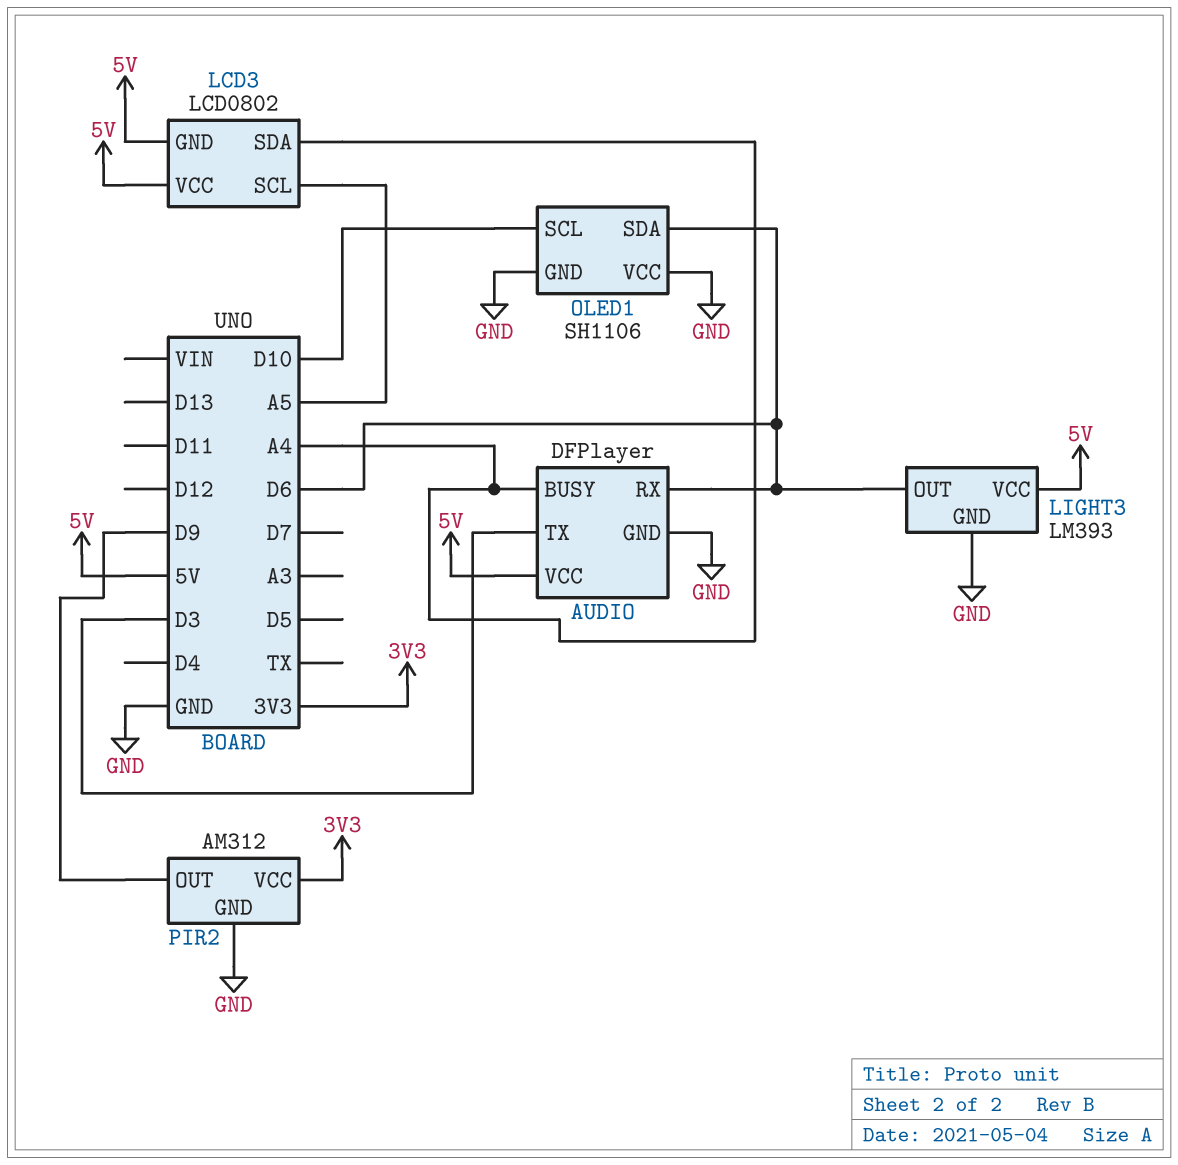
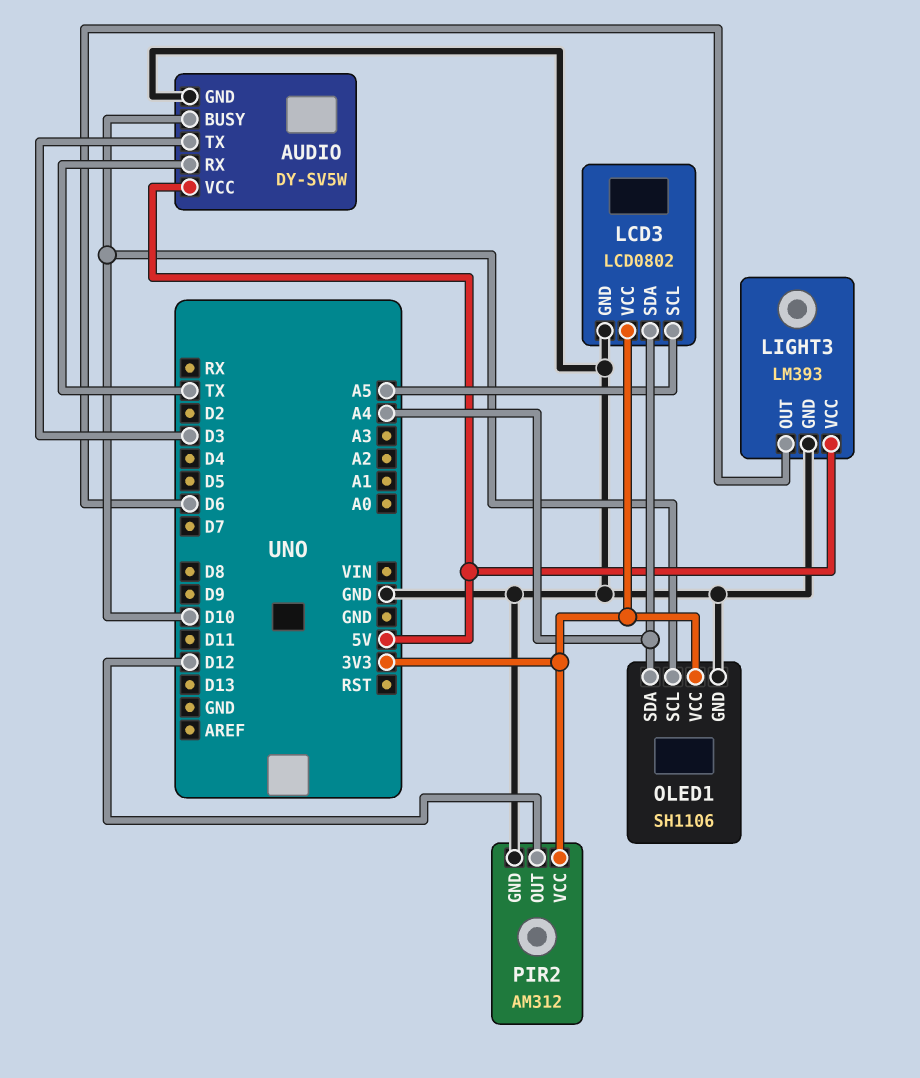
AUDIO: DFPlayer -> DY-SV5W
AUDIO pin BUSY: A4 -> D10
AUDIO pin RX: D6 -> TX
LCD3 pin GND: 5V -> GND
LCD3 pin VCC: 5V -> 3V3
OLED1 pin SDA: D6 -> A4
OLED1 pin VCC: GND -> 3V3
PIR2 pin OUT: D9 -> D12

